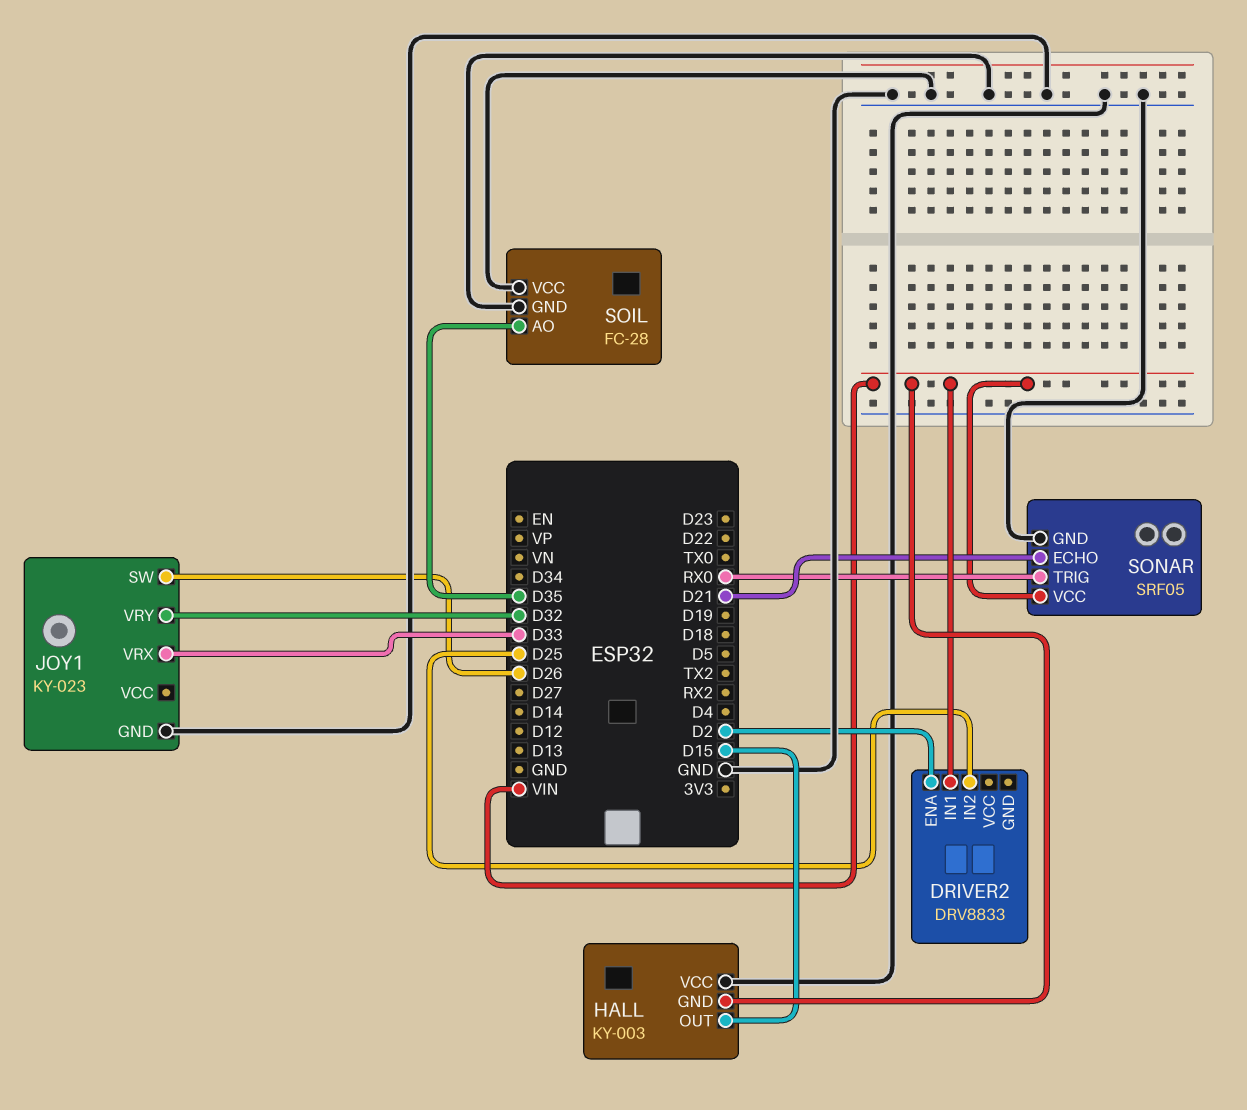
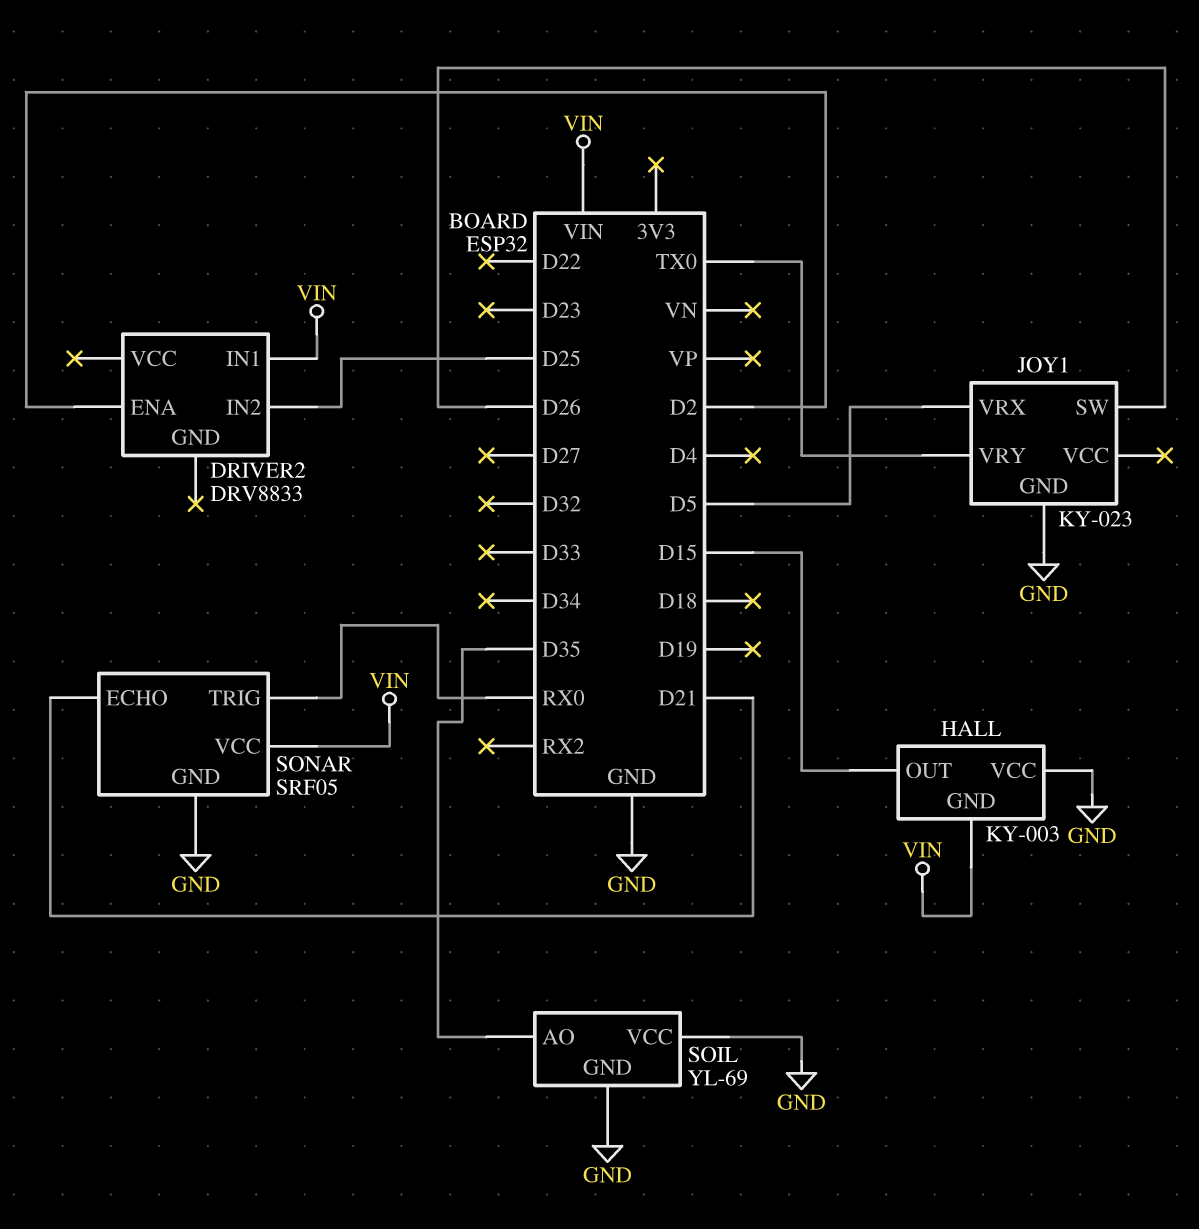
JOY1 pin VRX: D33 -> D5
JOY1 pin VRY: D32 -> TX0
SOIL: FC-28 -> YL-69

